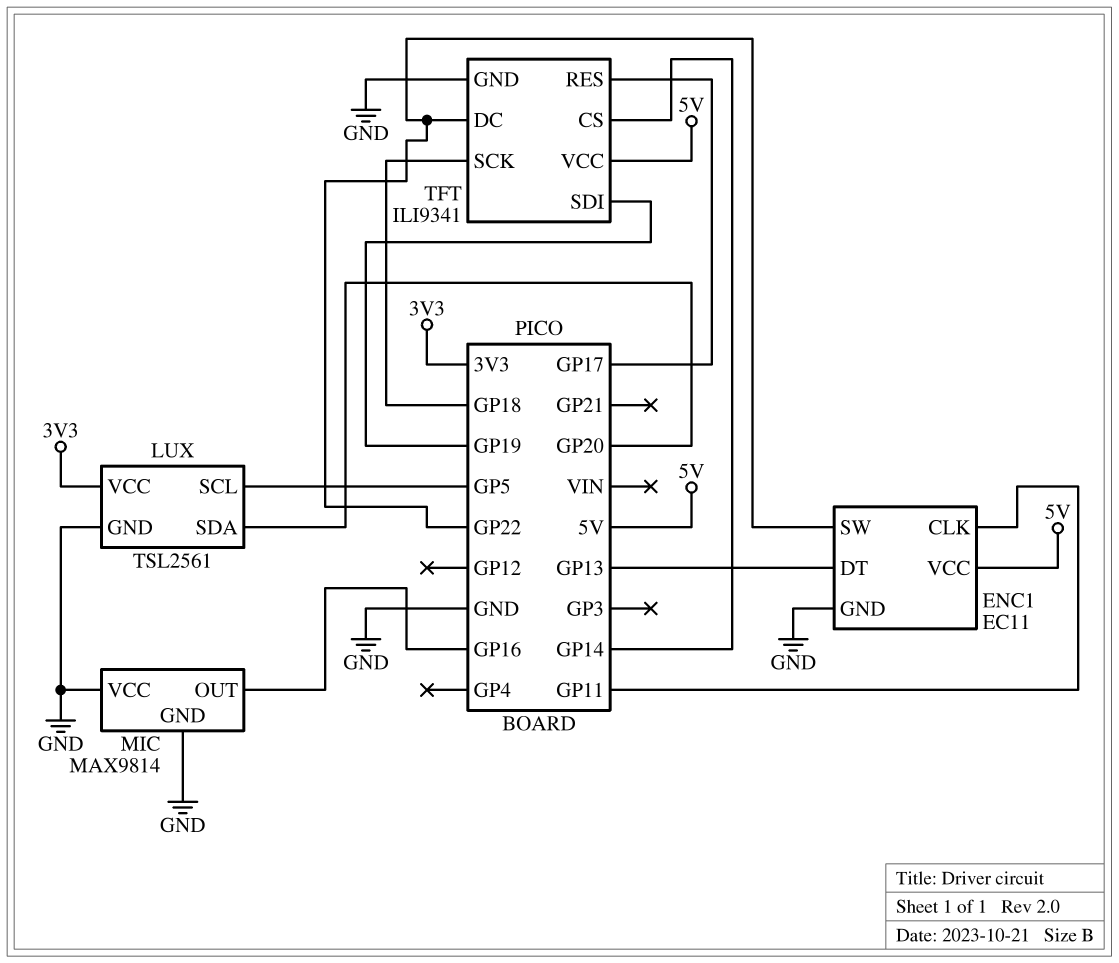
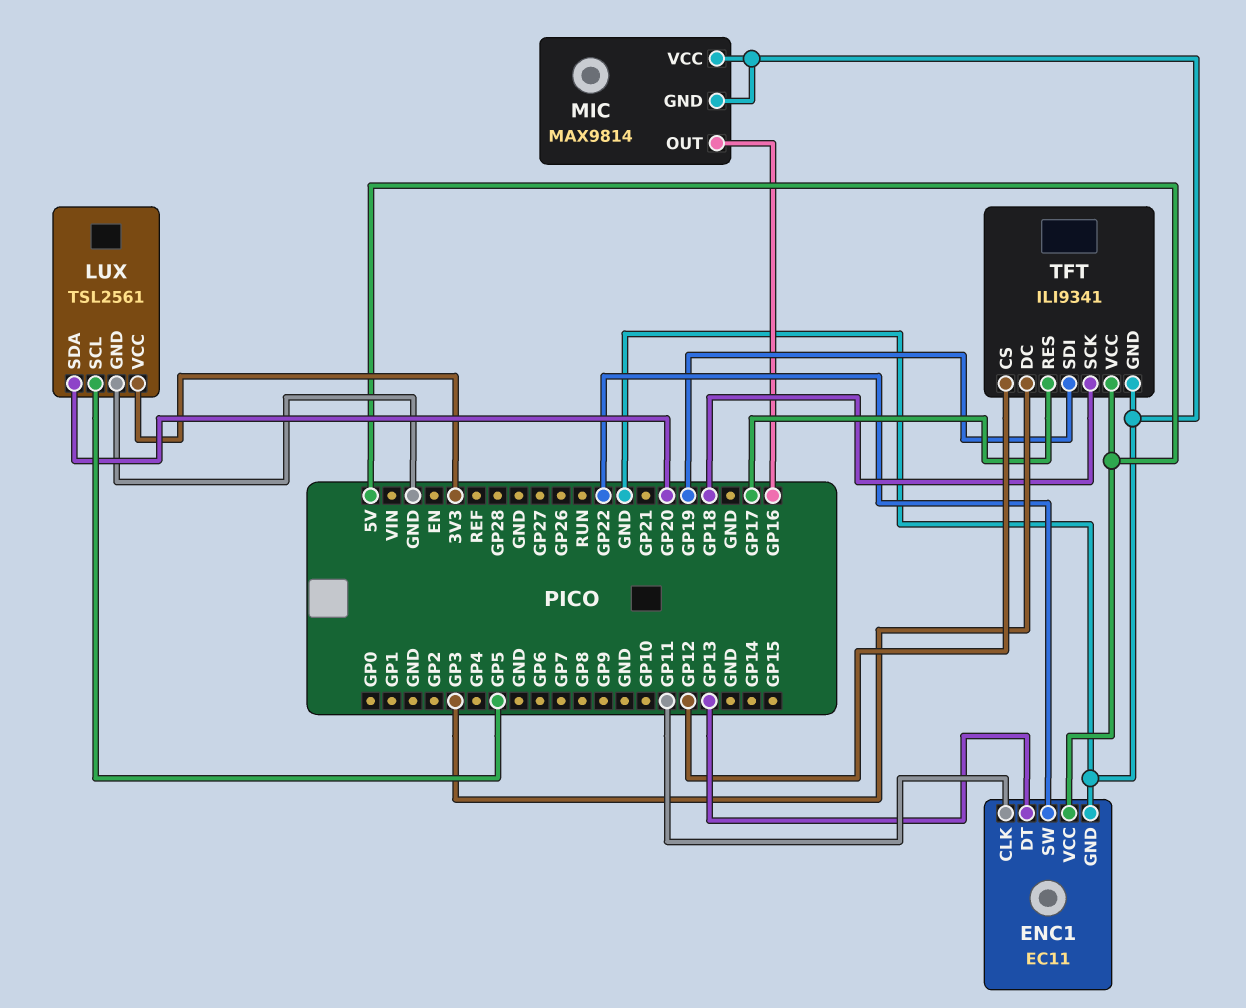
TFT pin CS: GP14 -> GP12
TFT pin DC: GP22 -> GP3

